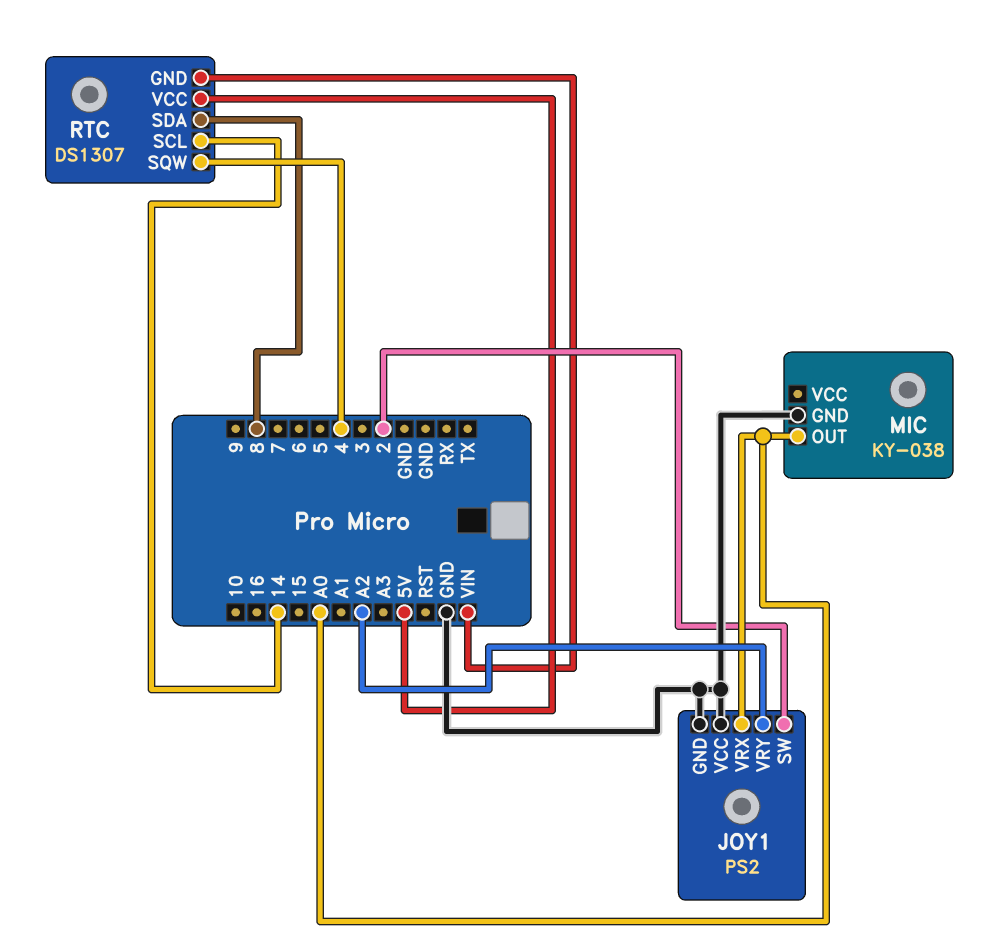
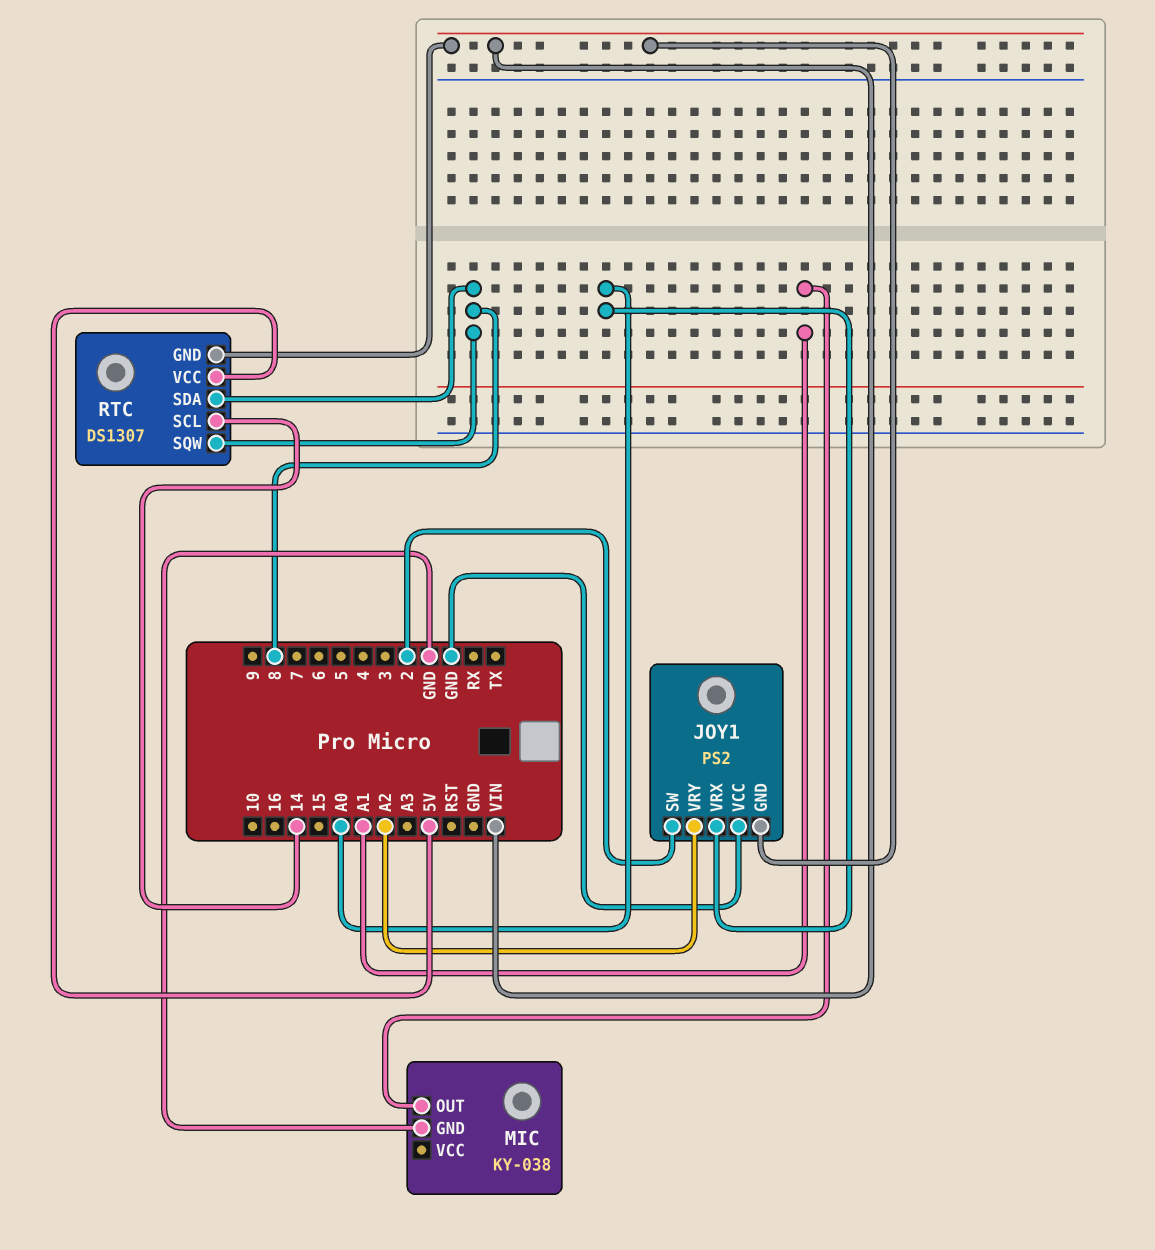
JOY1 pin GND: GND -> VIN
MIC pin OUT: A0 -> A1
RTC pin SQW: 4 -> 8

